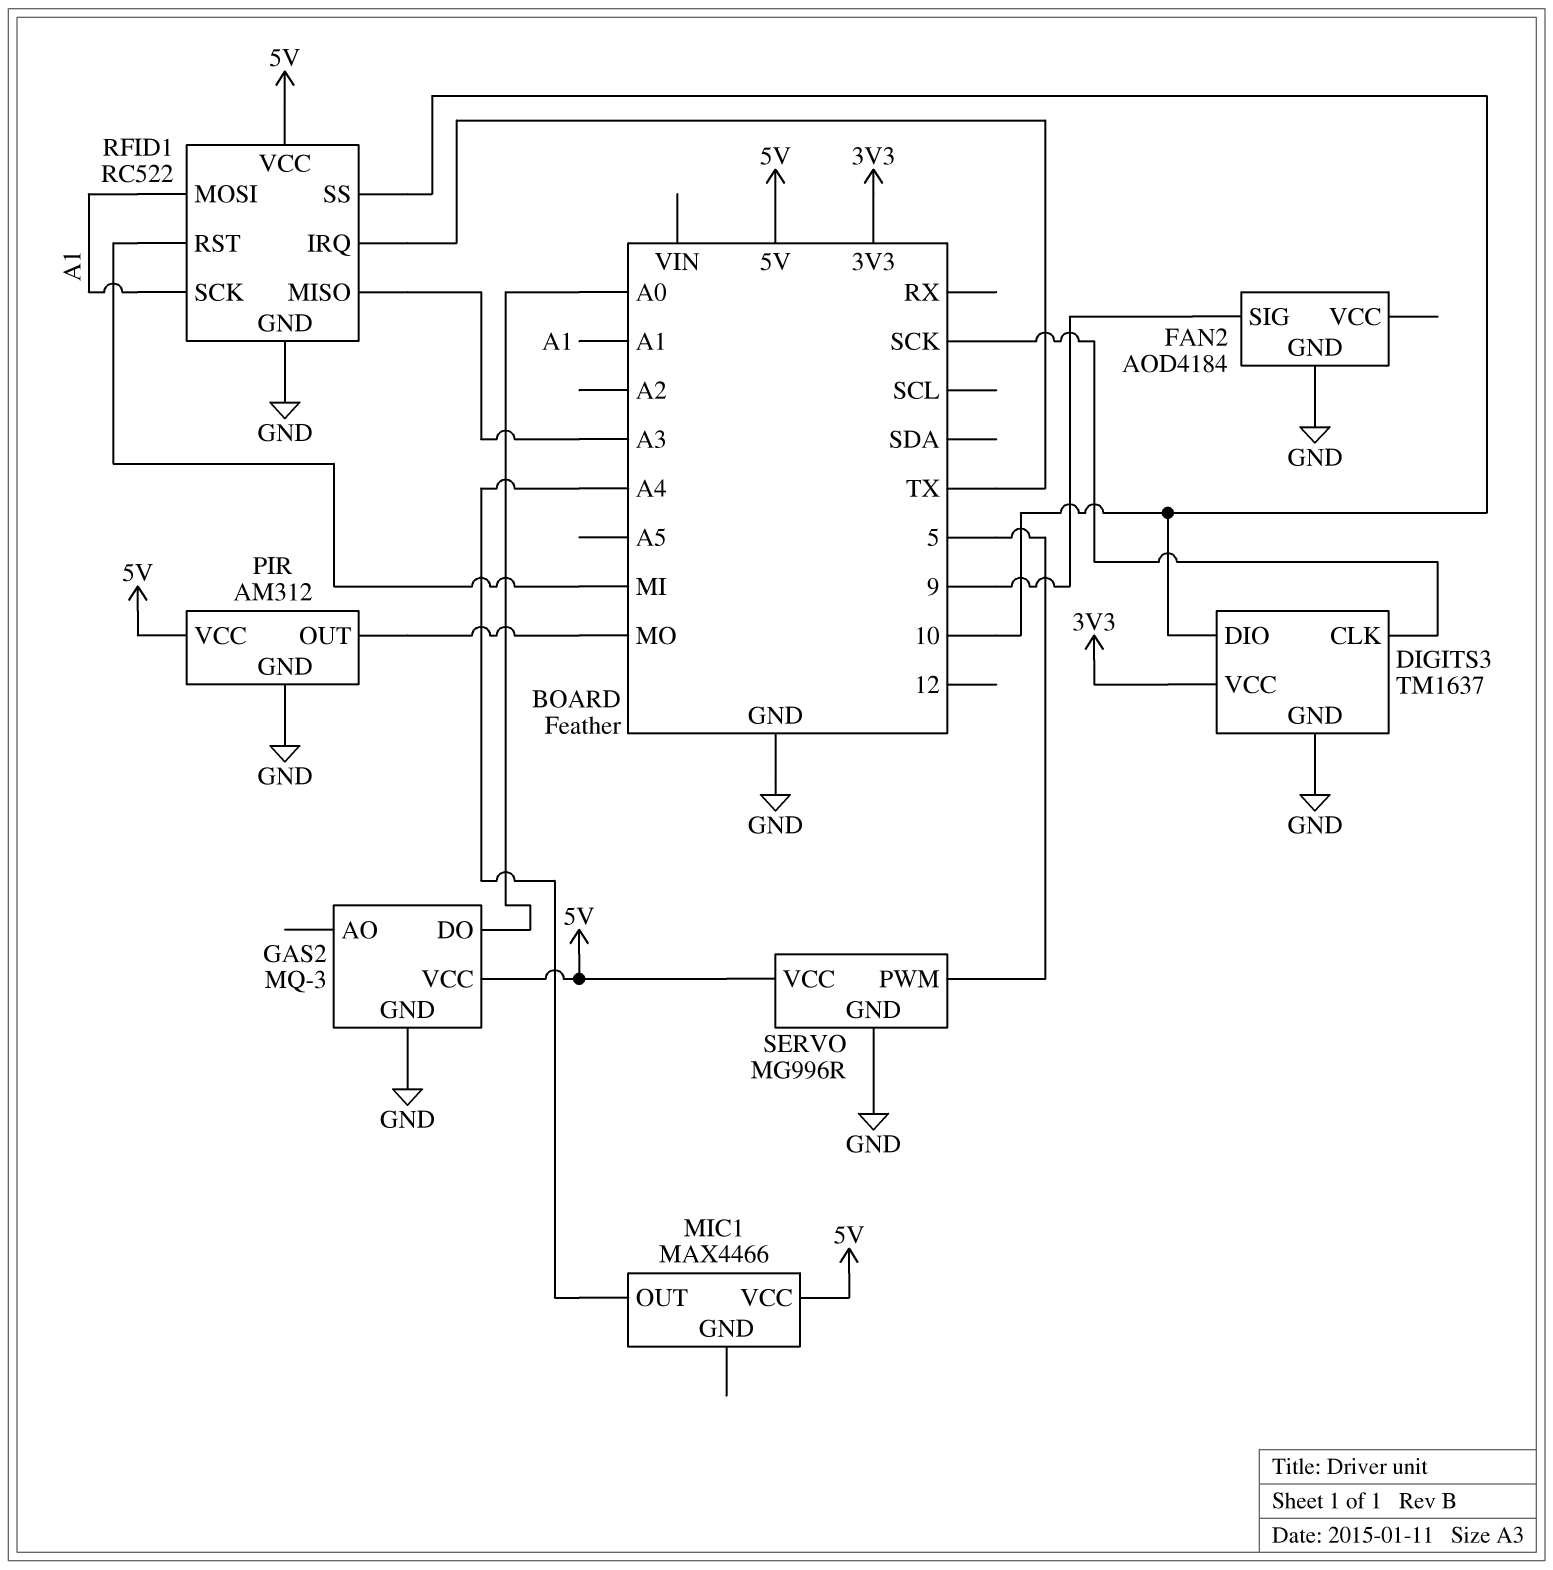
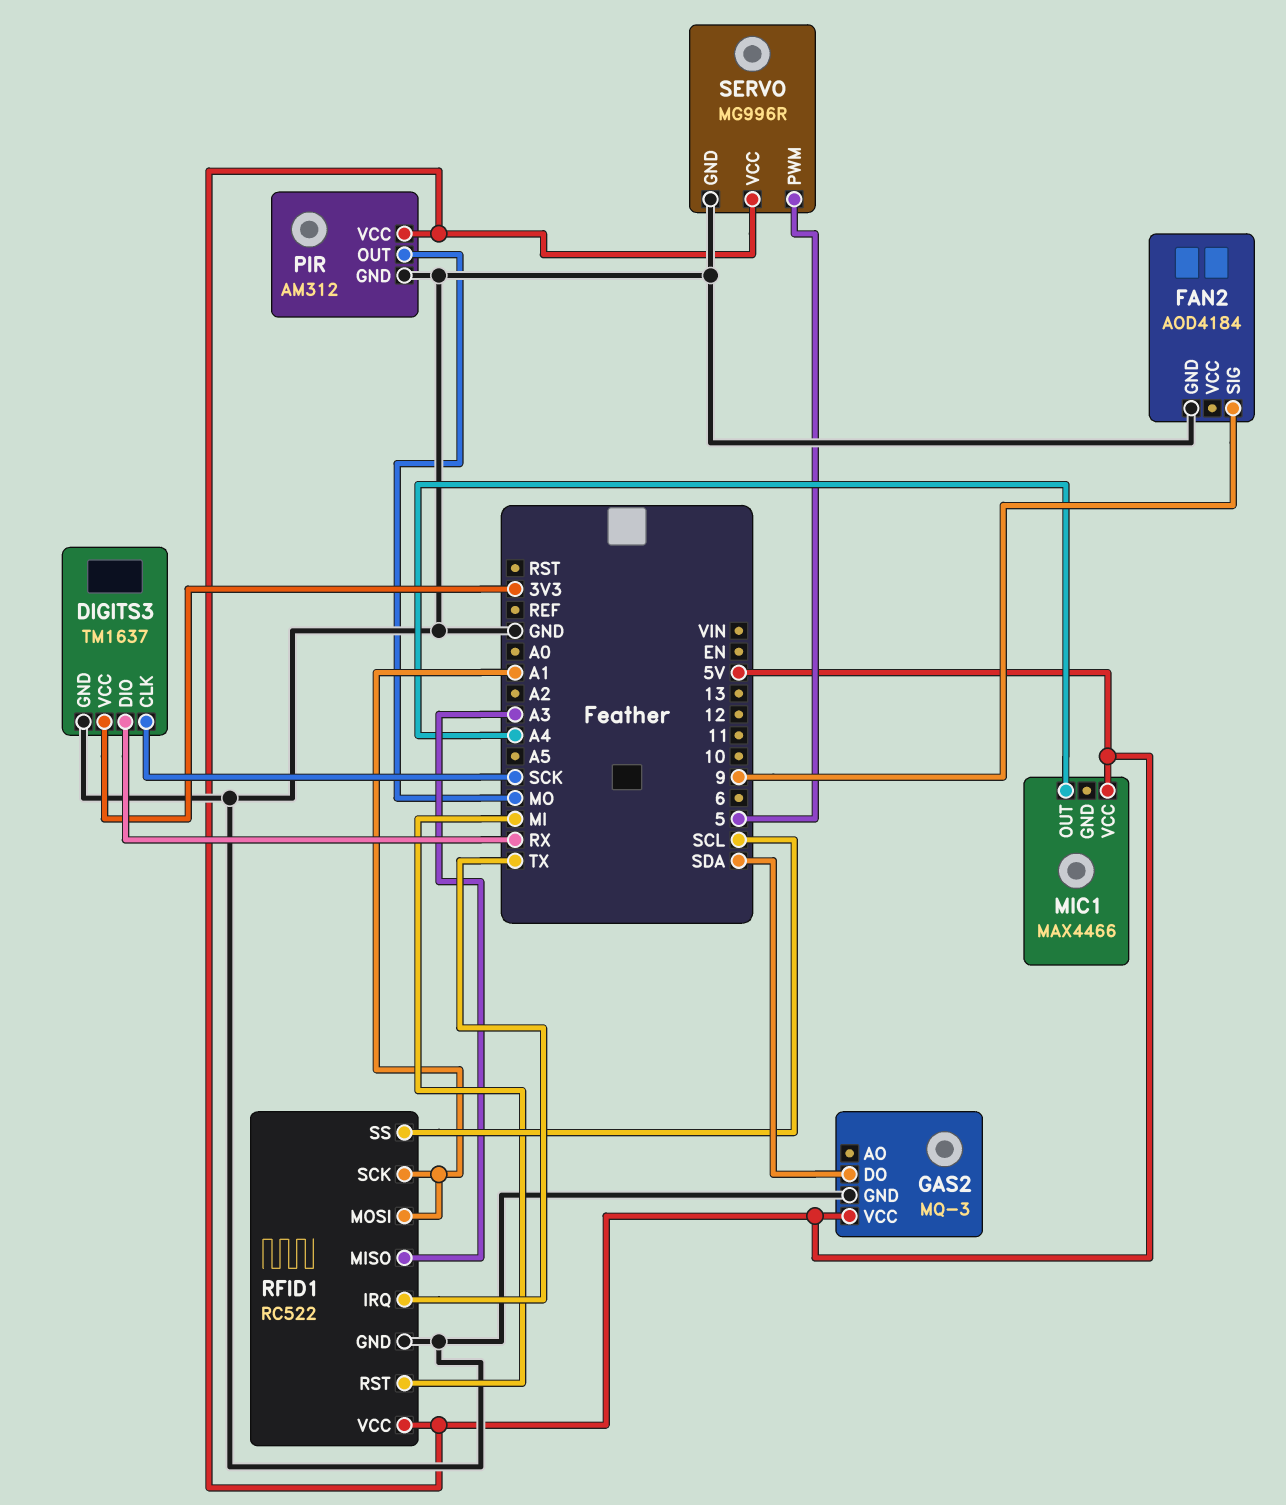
DIGITS3 pin DIO: 10 -> RX
GAS2 pin DO: A0 -> SDA
RFID1 pin SS: 10 -> SCL

